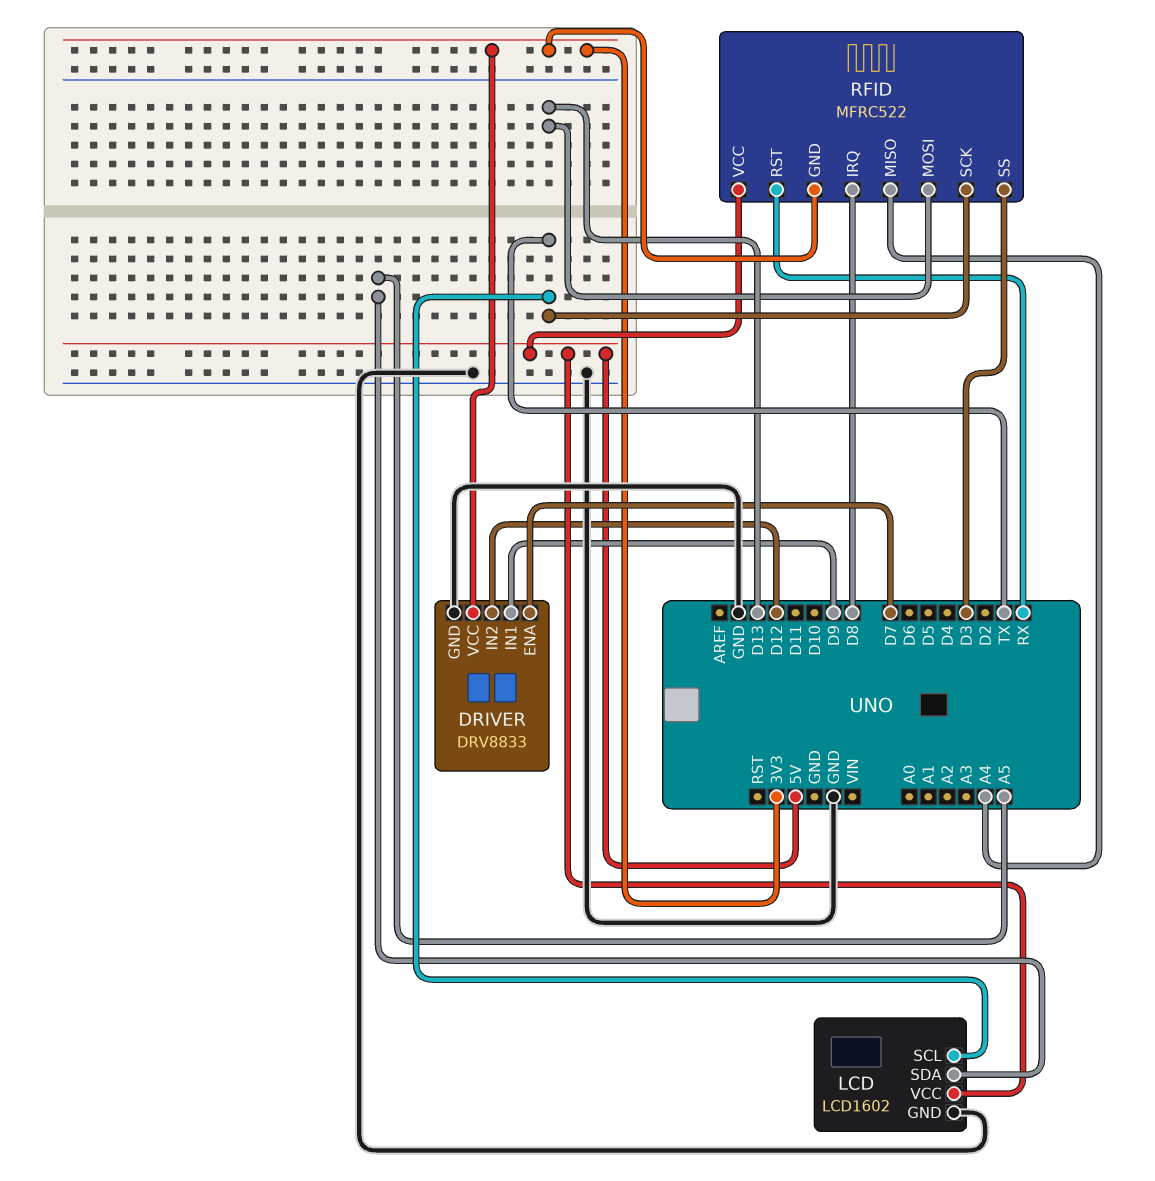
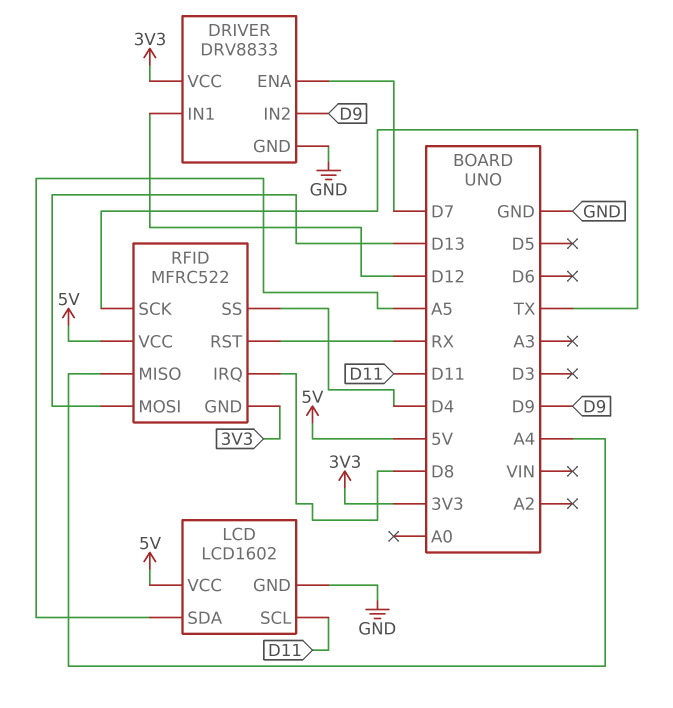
DRIVER pin IN1: D9 -> D12
DRIVER pin IN2: D12 -> D9
LCD pin SCL: TX -> D11
RFID pin SS: D3 -> D4

